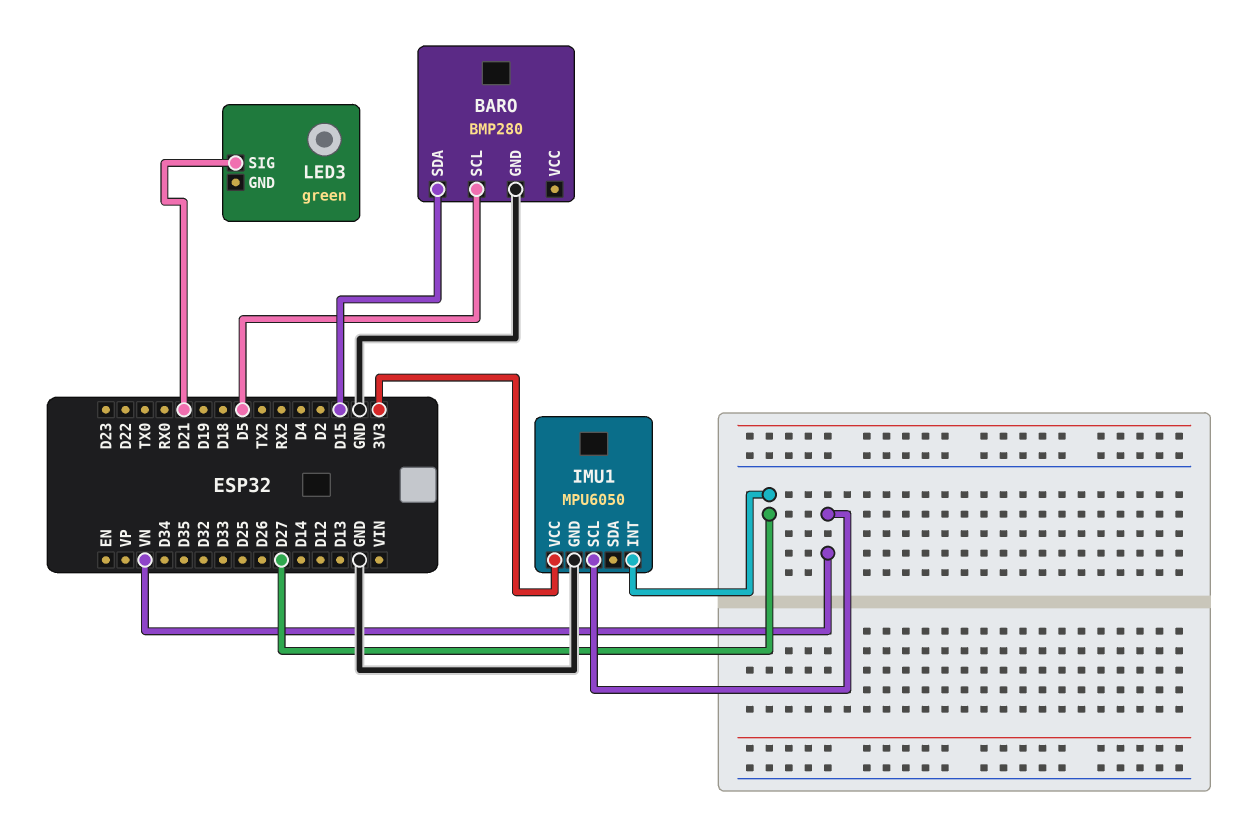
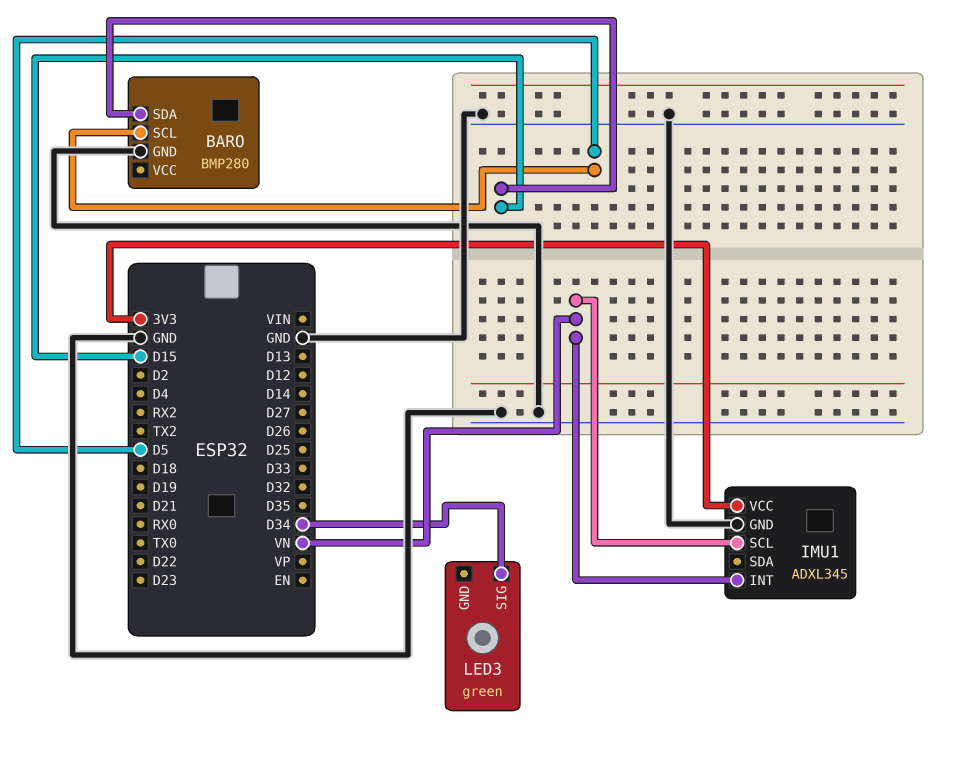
IMU1: MPU6050 -> ADXL345
IMU1 pin INT: D27 -> VN
LED3 pin SIG: D21 -> D34

